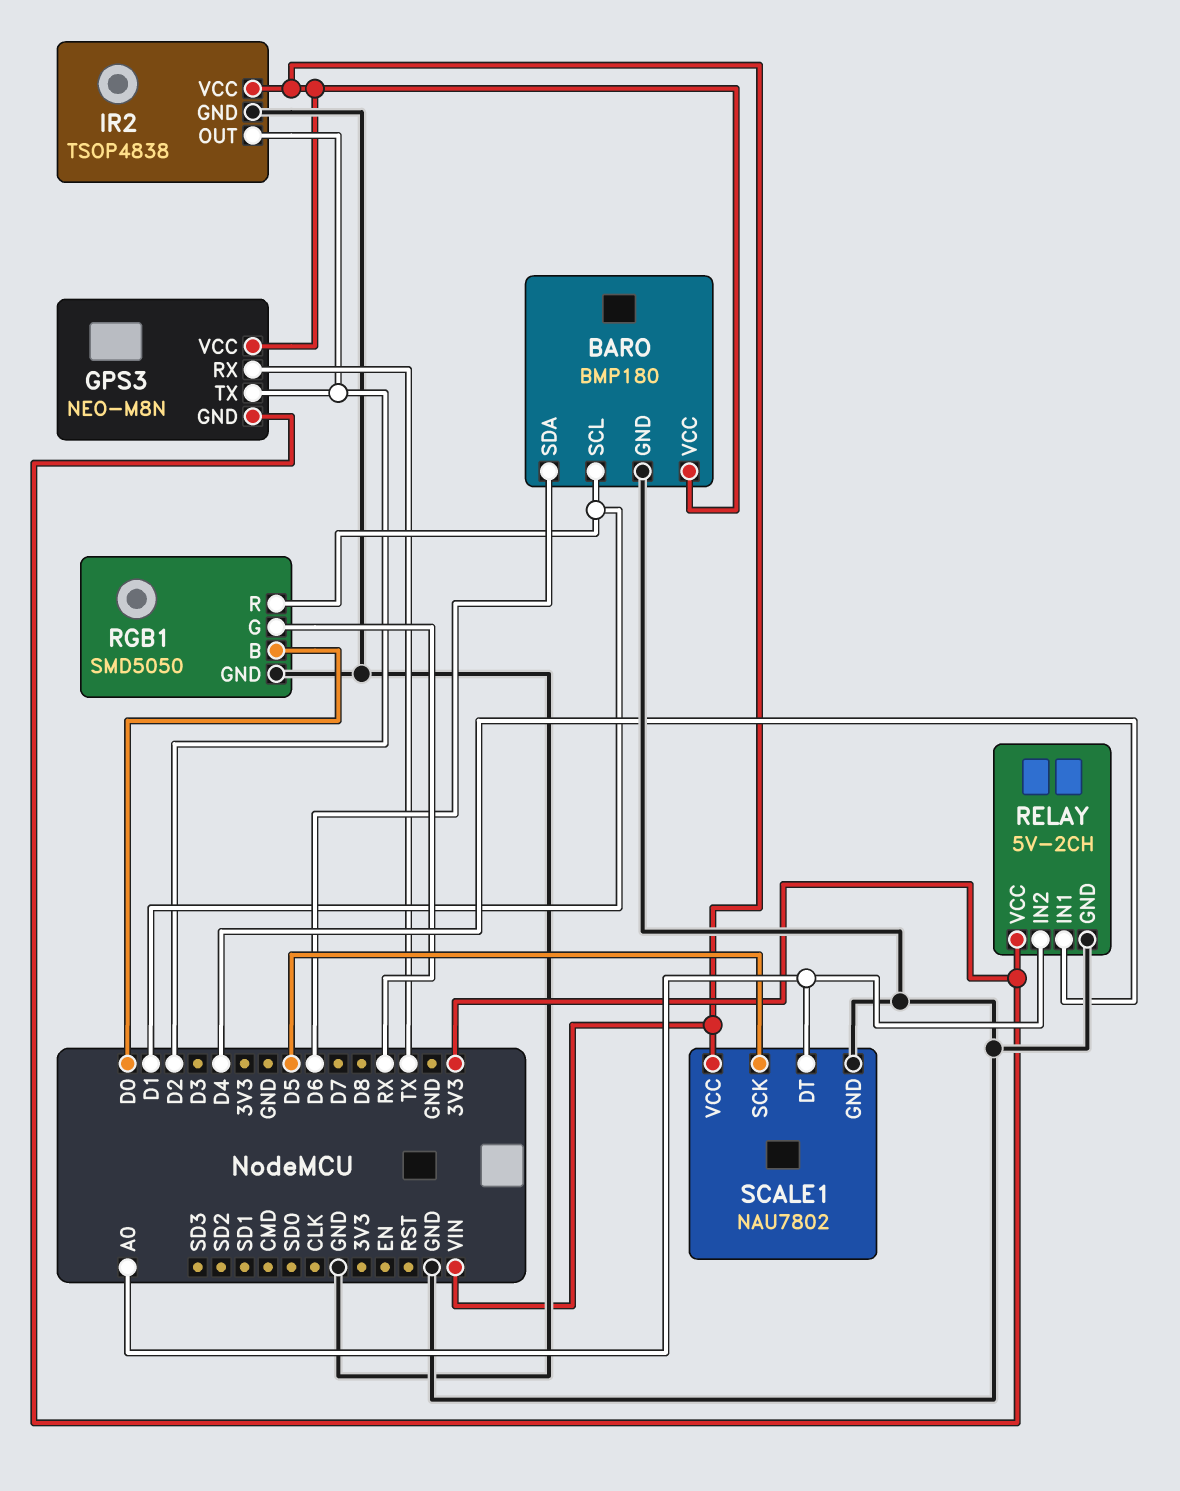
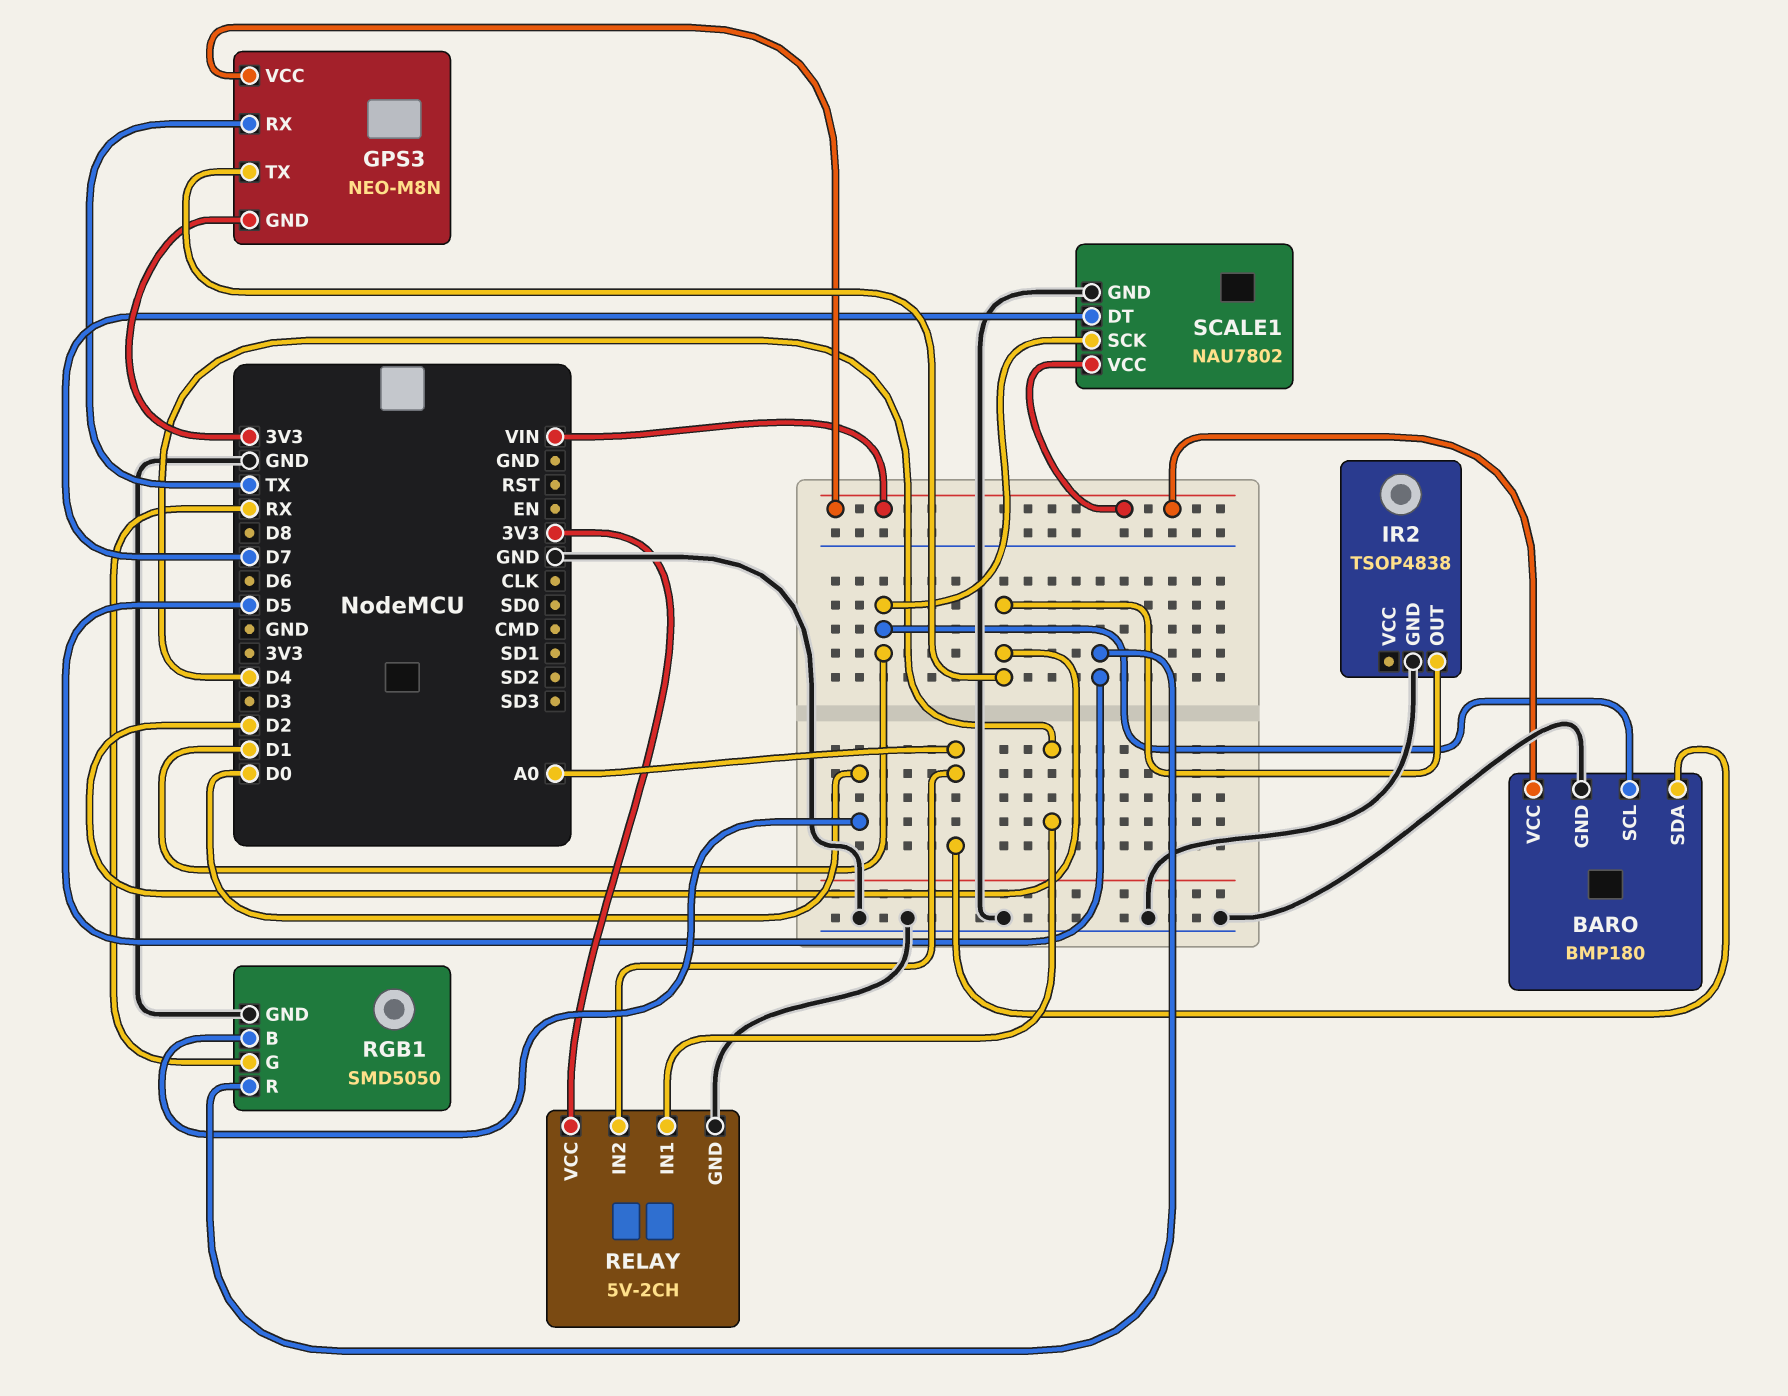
BARO pin SDA: D6 -> A0
IR2 pin VCC: VIN -> none
RGB1 pin R: D1 -> D5
SCALE1 pin DT: A0 -> D7
SCALE1 pin SCK: D5 -> D1

